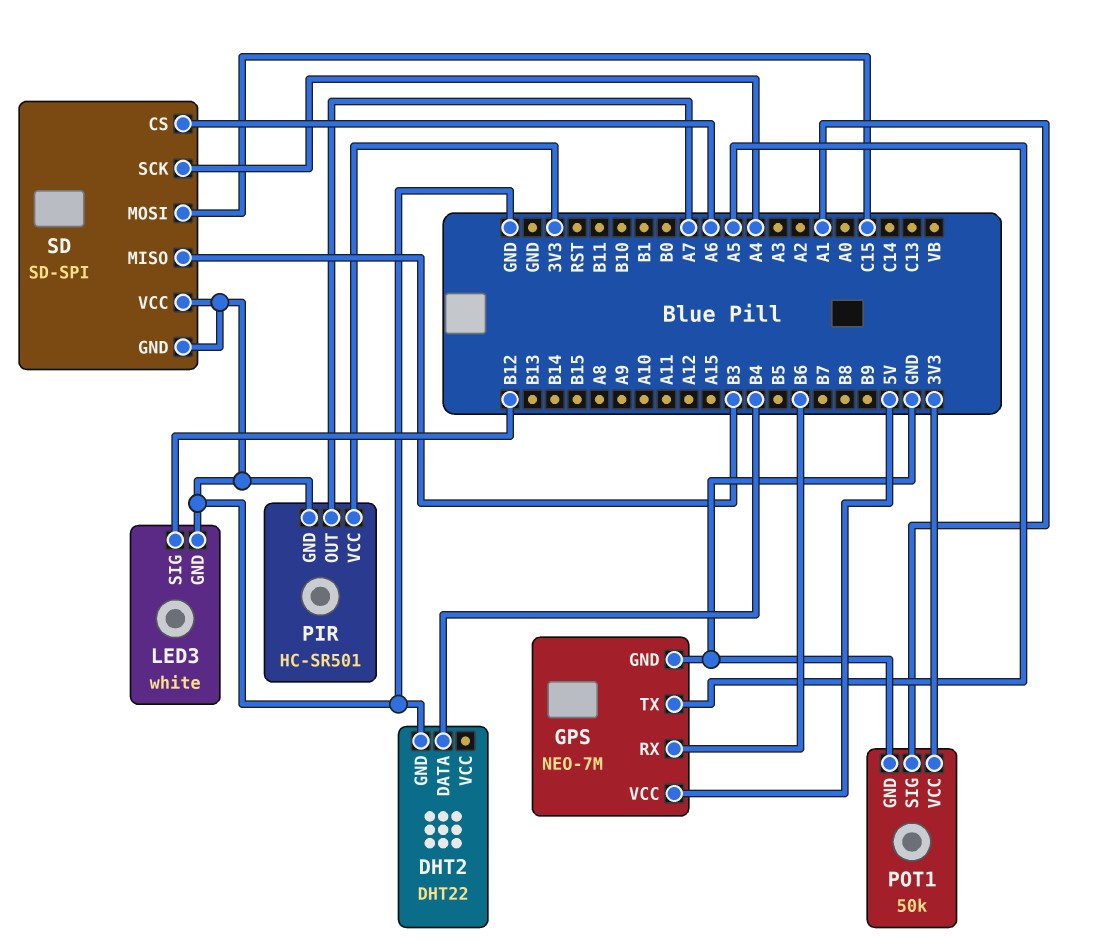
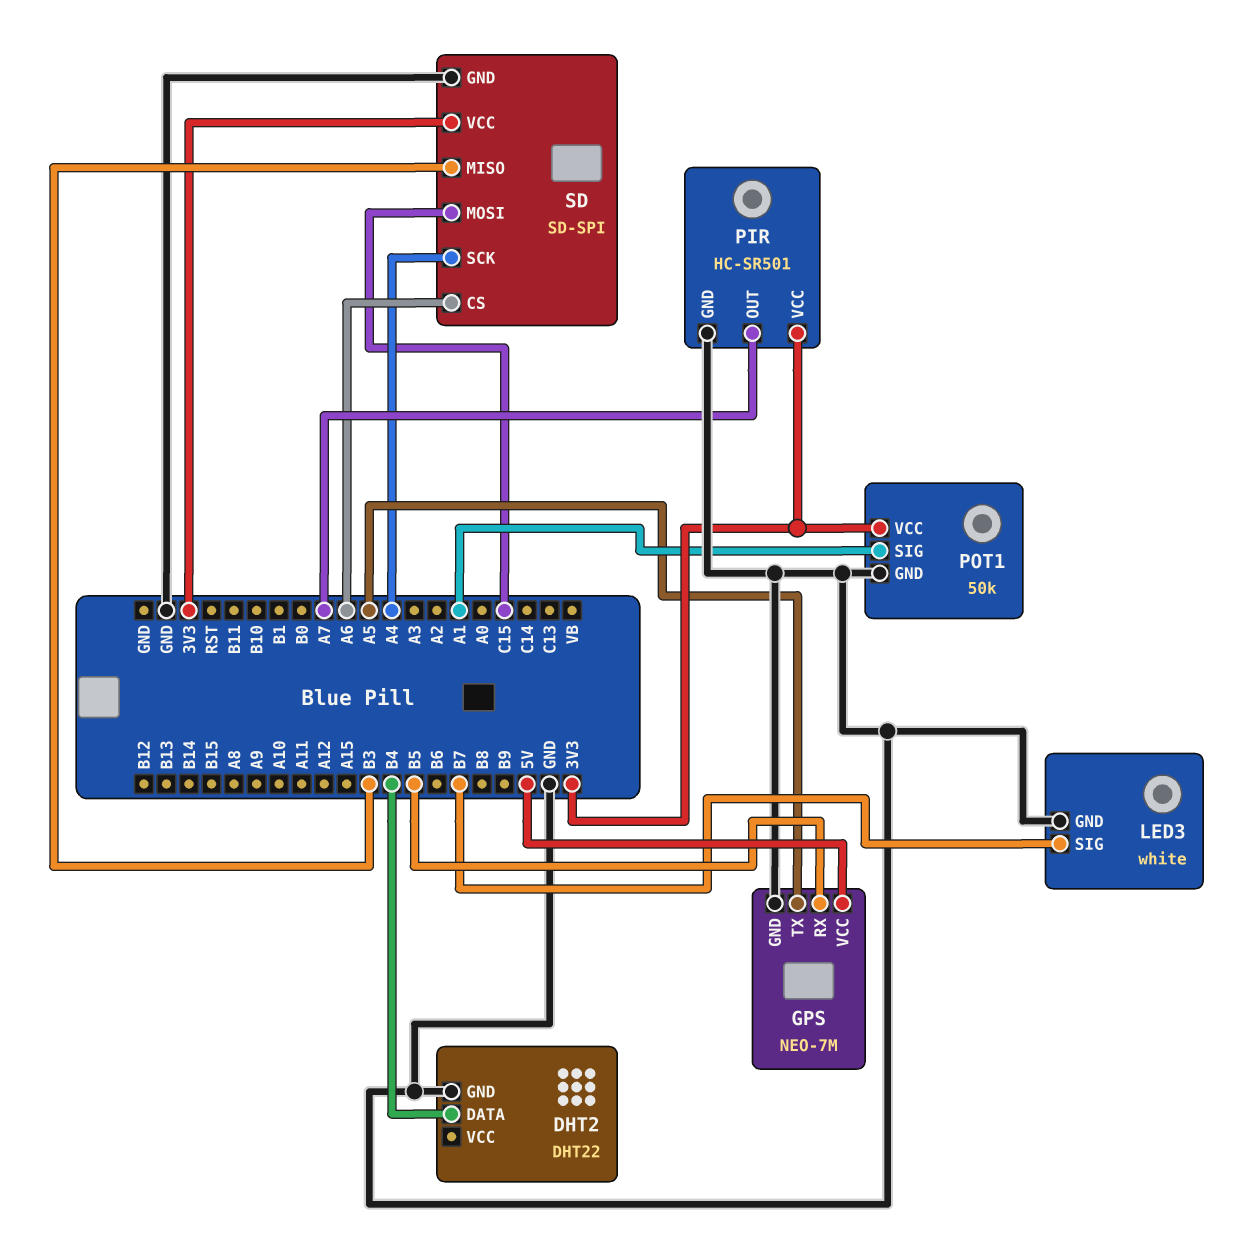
GPS pin RX: B6 -> B5
LED3 pin SIG: B12 -> B7
SD pin VCC: GND -> 3V3

